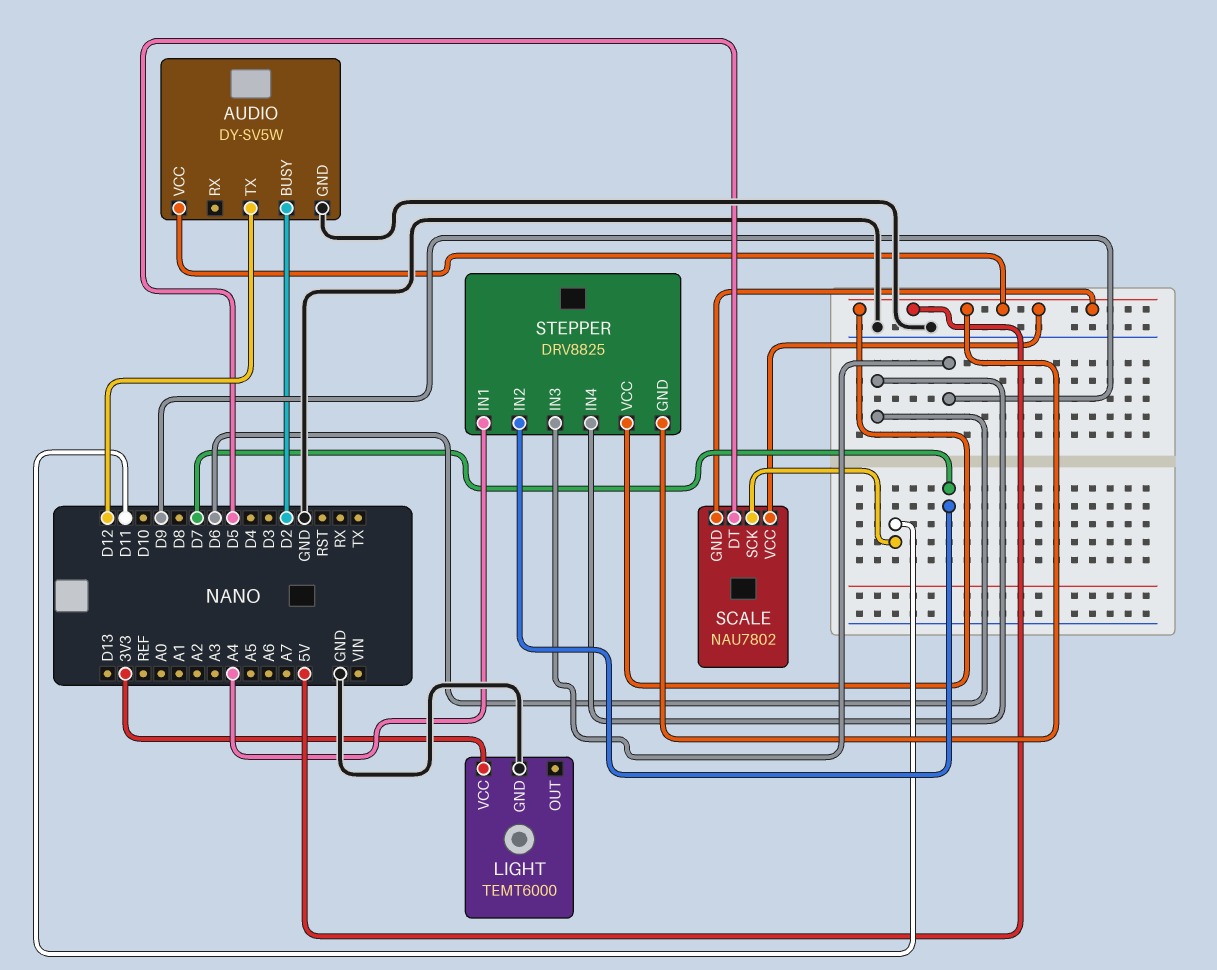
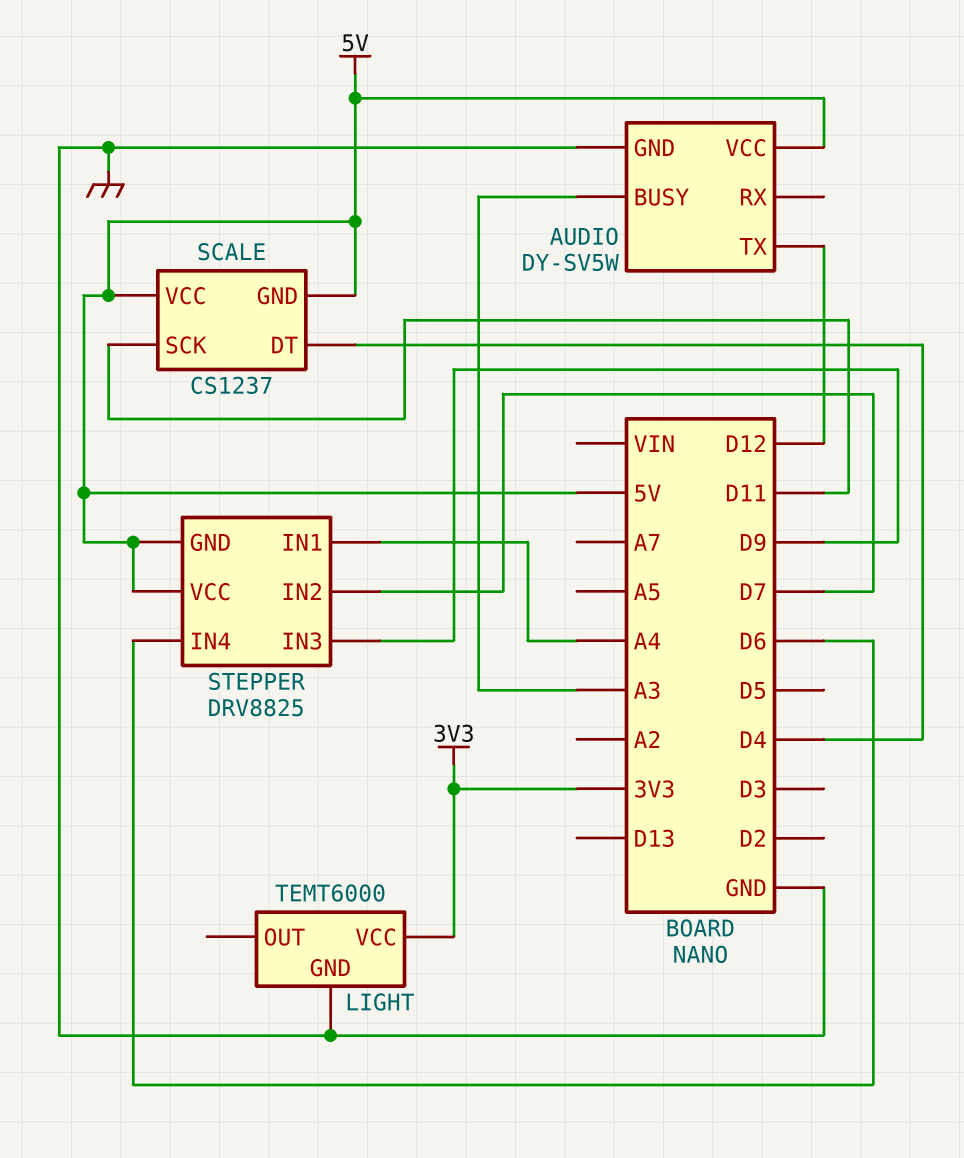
AUDIO pin BUSY: D2 -> A3
SCALE: NAU7802 -> CS1237
SCALE pin DT: D5 -> D4

